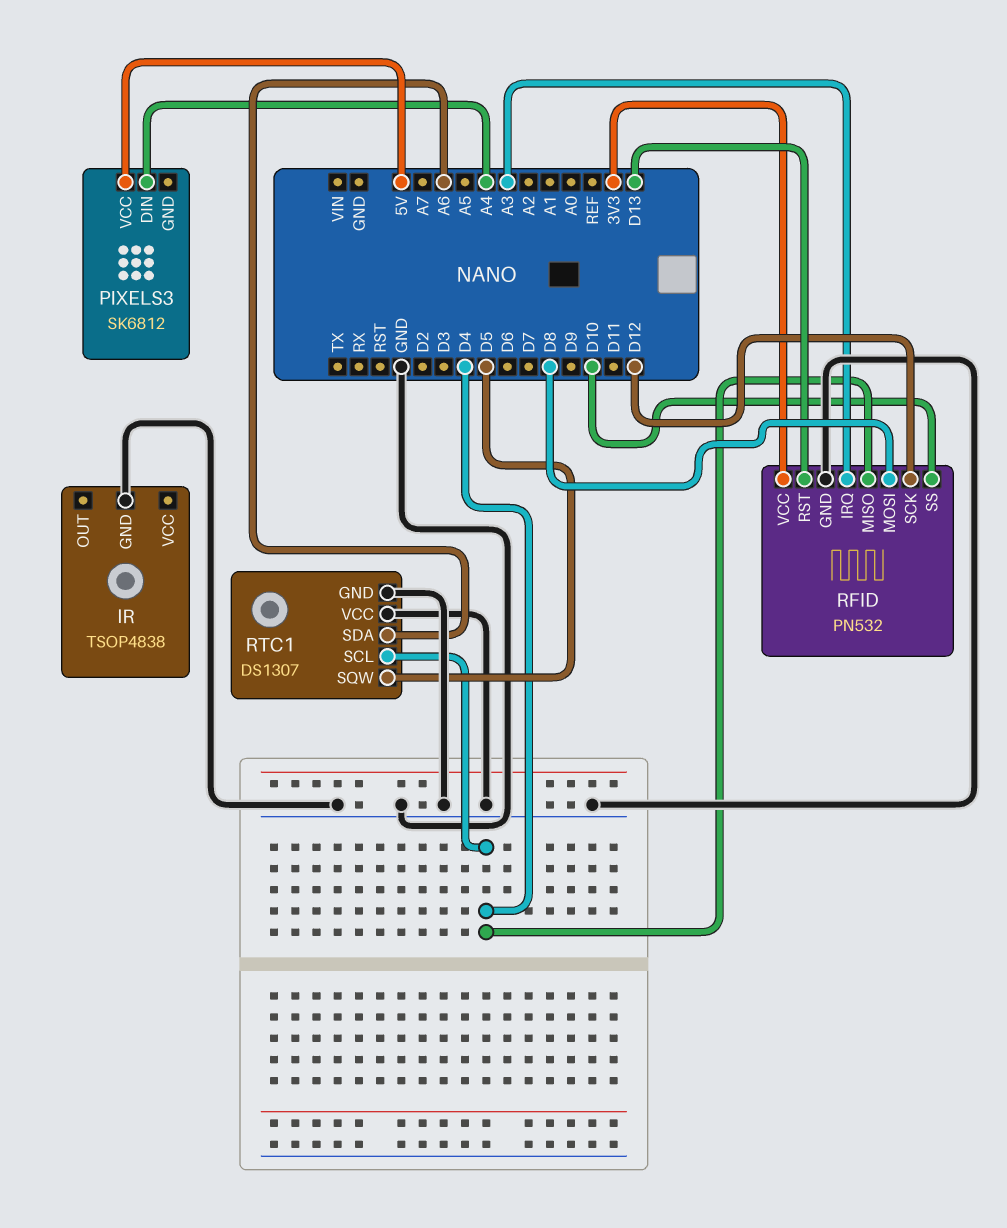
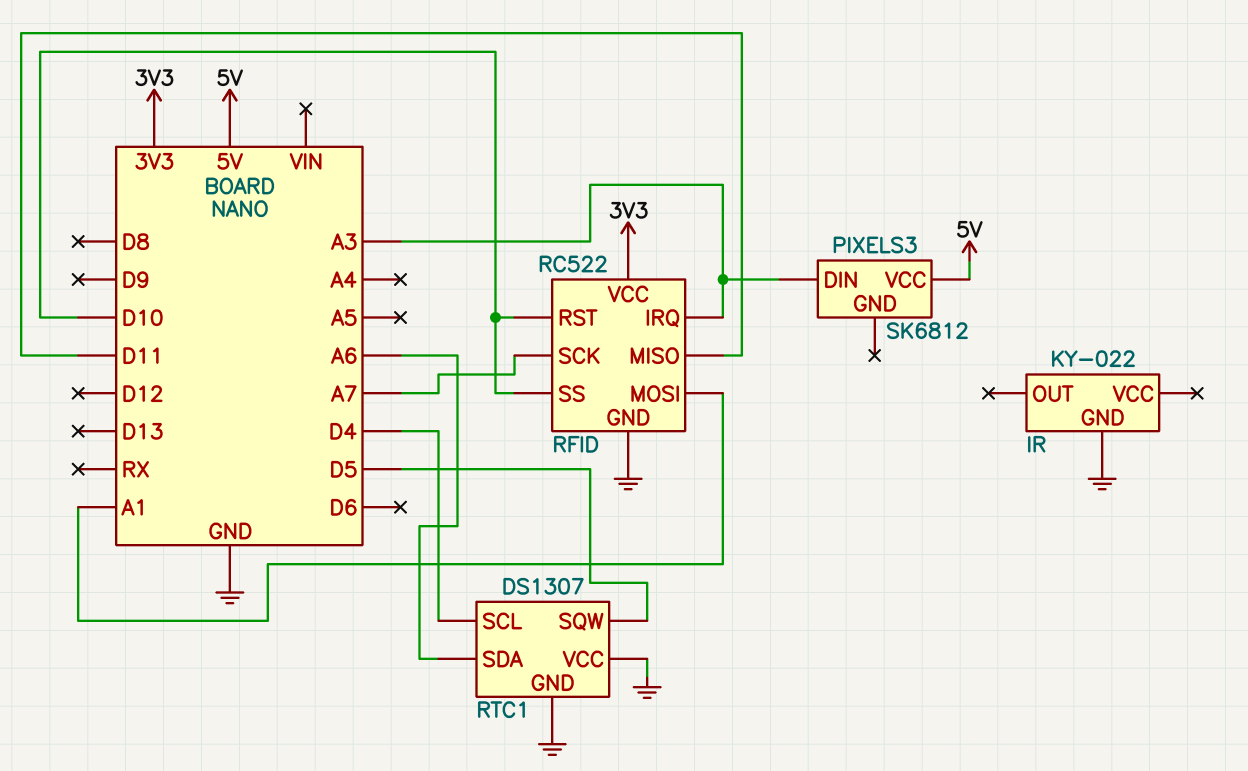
IR: TSOP4838 -> KY-022
PIXELS3 pin DIN: A4 -> A3
RFID: PN532 -> RC522
RFID pin MISO: D4 -> D11
RFID pin MOSI: D8 -> A1
RFID pin RST: D13 -> D10
RFID pin SCK: D12 -> A7

